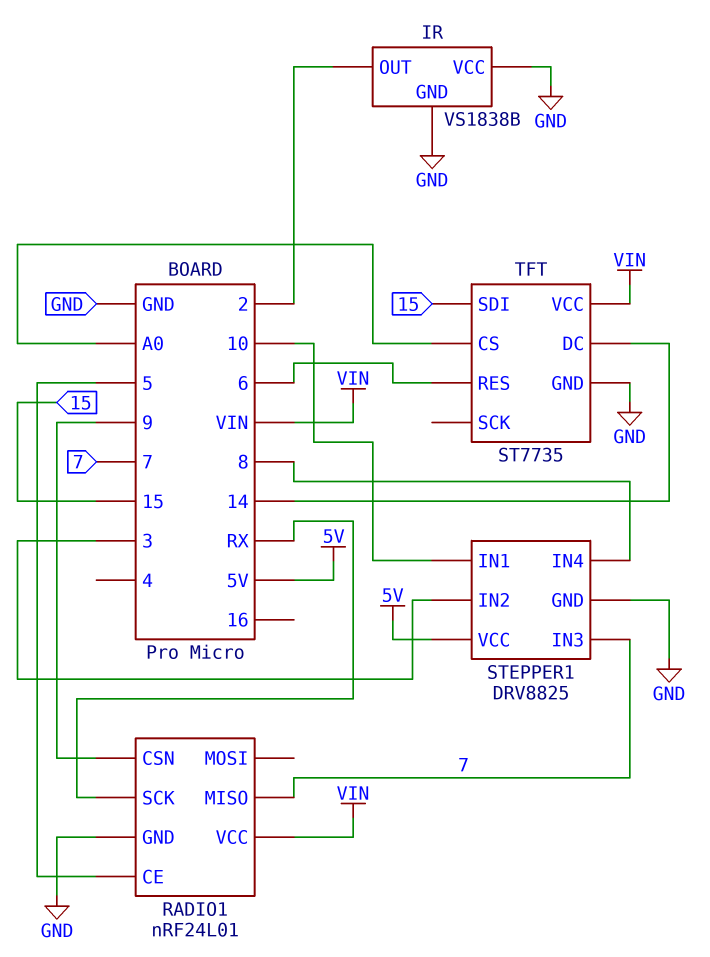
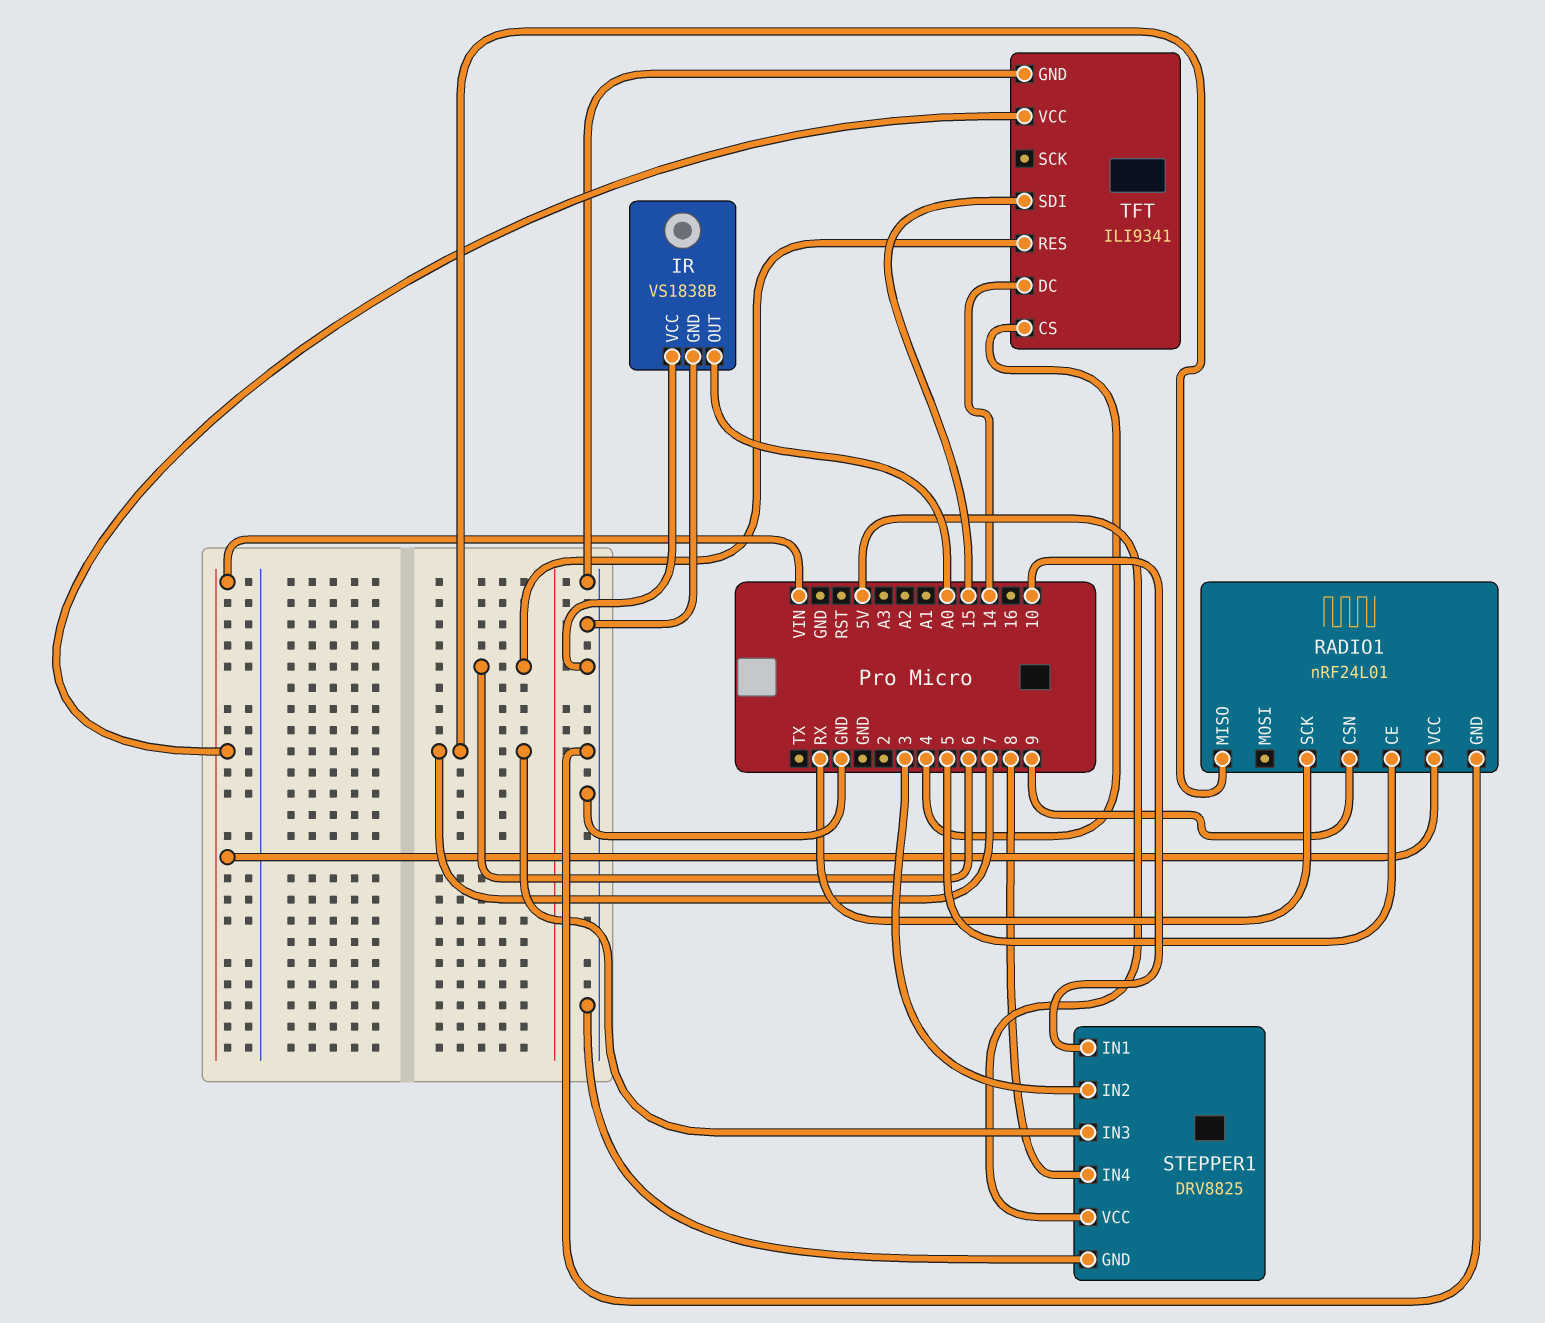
IR pin OUT: 2 -> A0
TFT: ST7735 -> ILI9341
TFT pin CS: A0 -> 4

